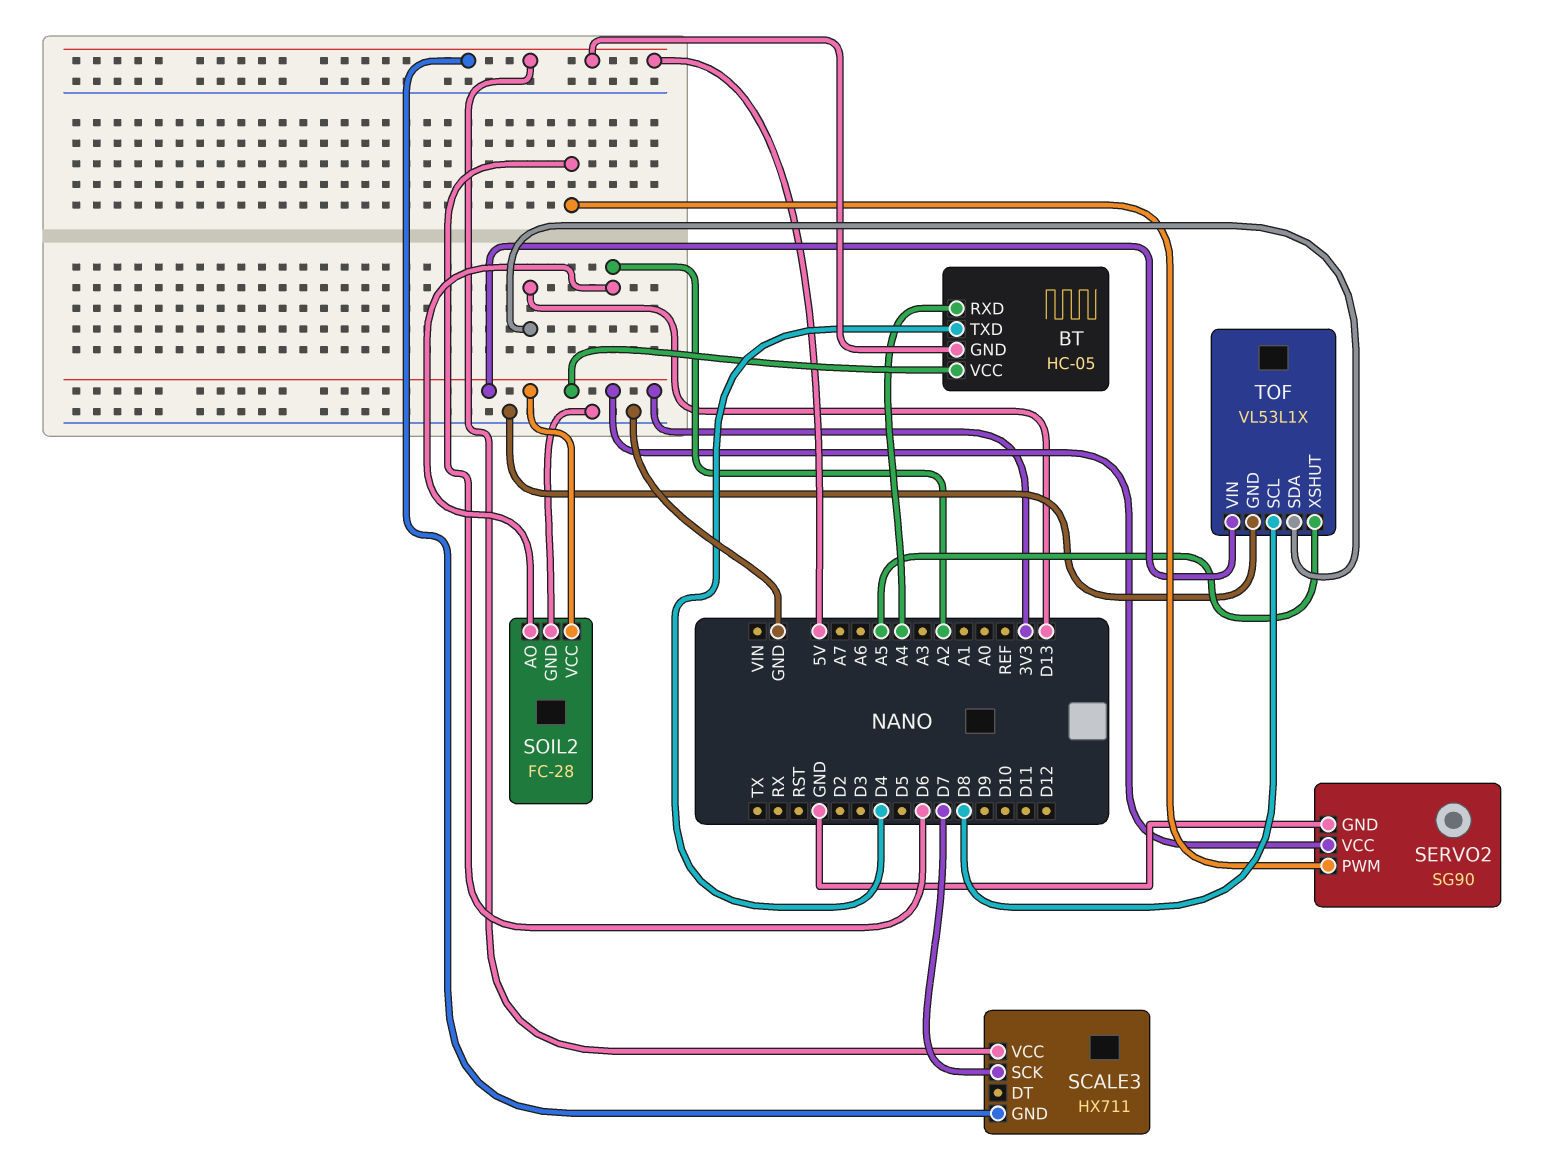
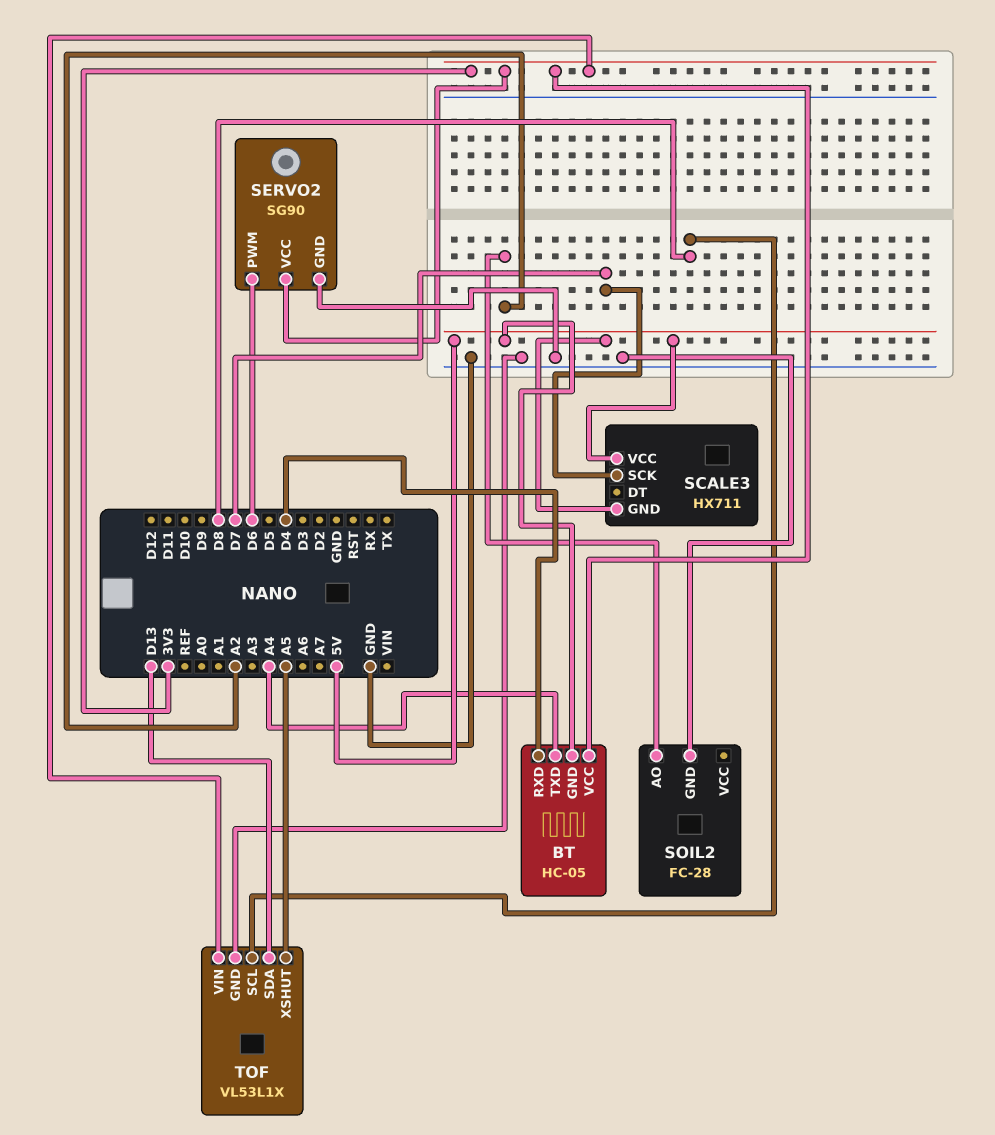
BT pin RXD: A4 -> D4
BT pin TXD: D4 -> A4
SOIL2 pin VCC: 3V3 -> none

